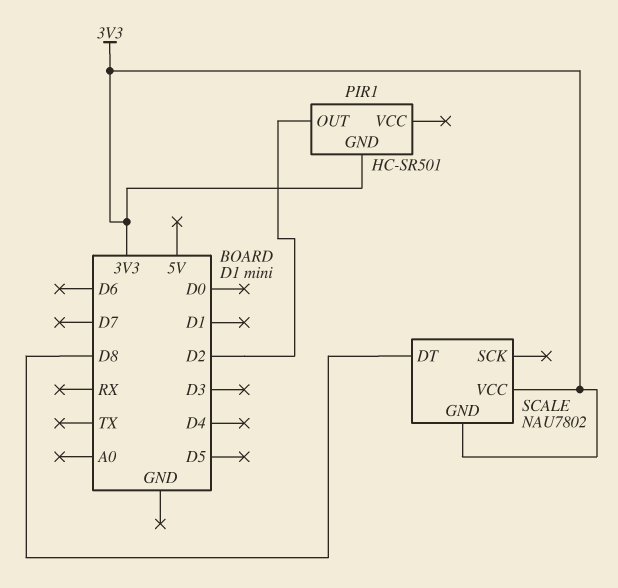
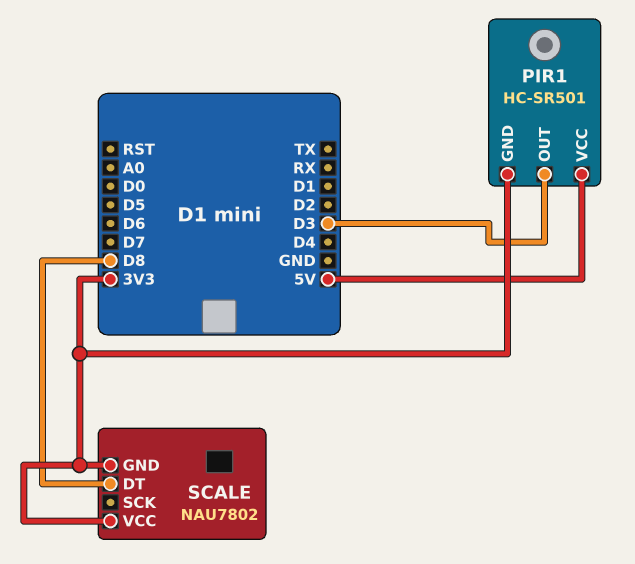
PIR1 pin OUT: D2 -> D3
PIR1 pin VCC: none -> 5V

